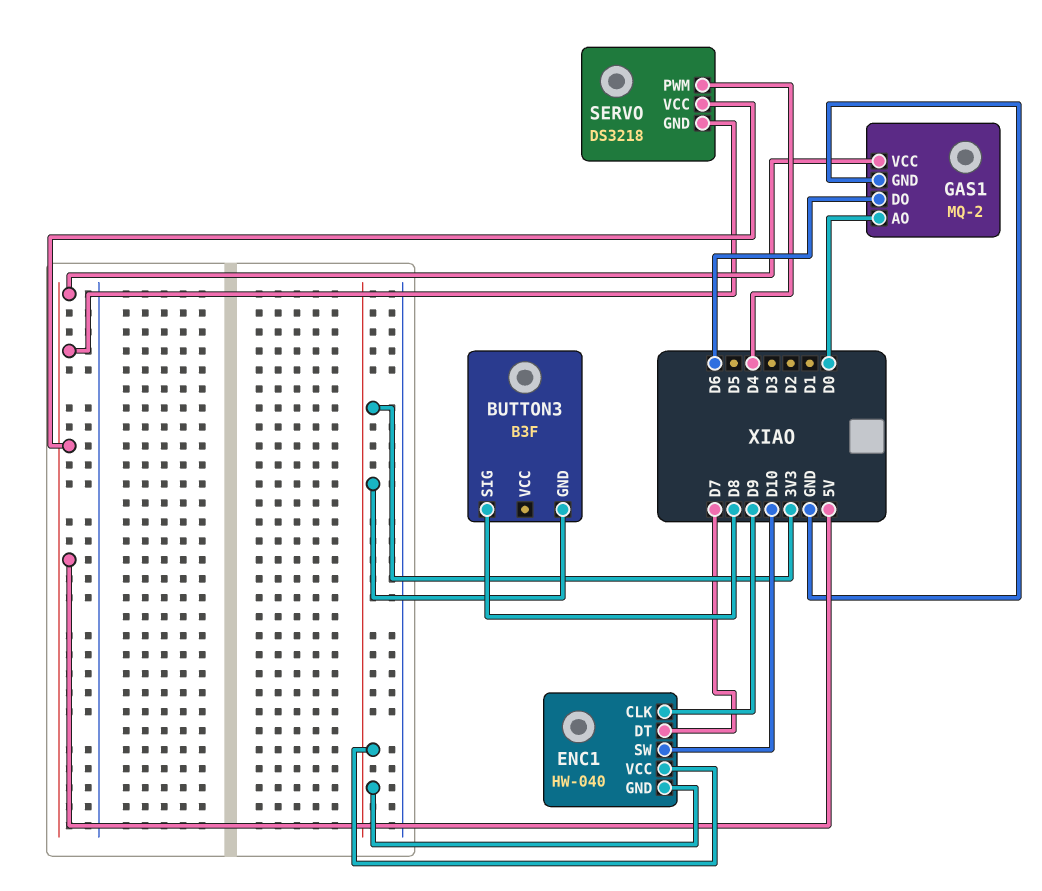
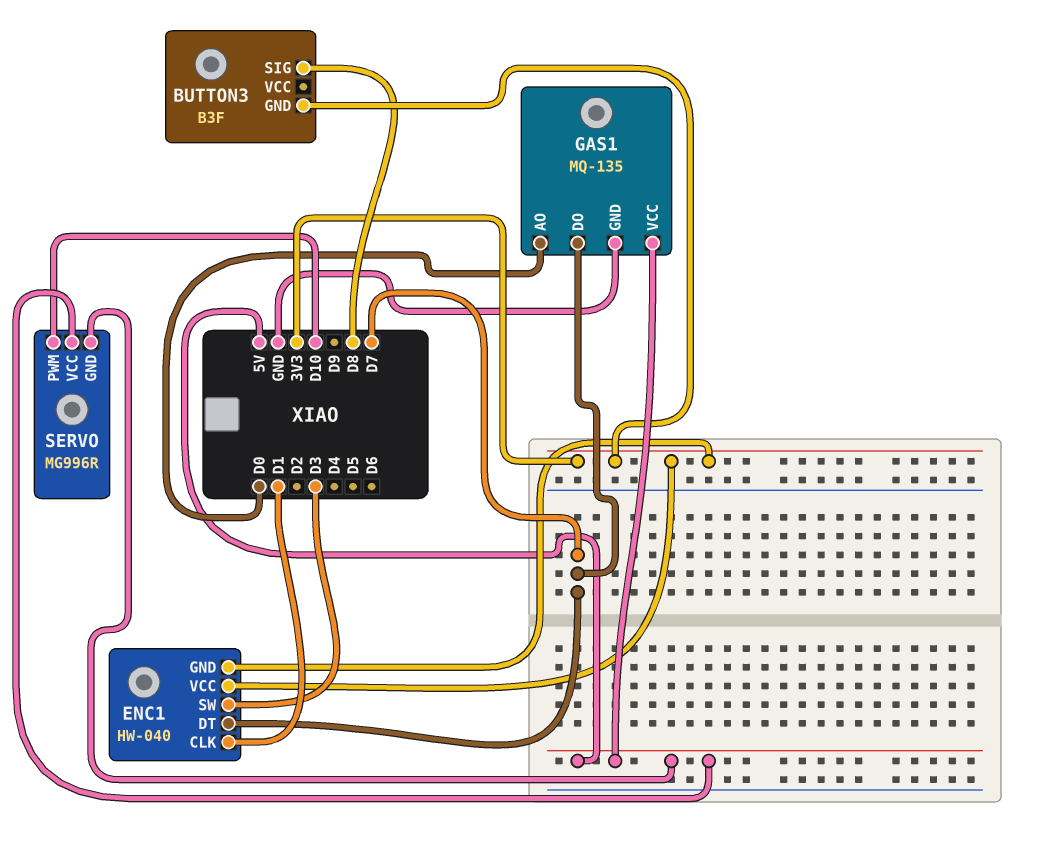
ENC1 pin CLK: D9 -> D1
ENC1 pin SW: D10 -> D3
GAS1: MQ-2 -> MQ-135
GAS1 pin DO: D6 -> D7
SERVO: DS3218 -> MG996R
SERVO pin PWM: D4 -> D10

